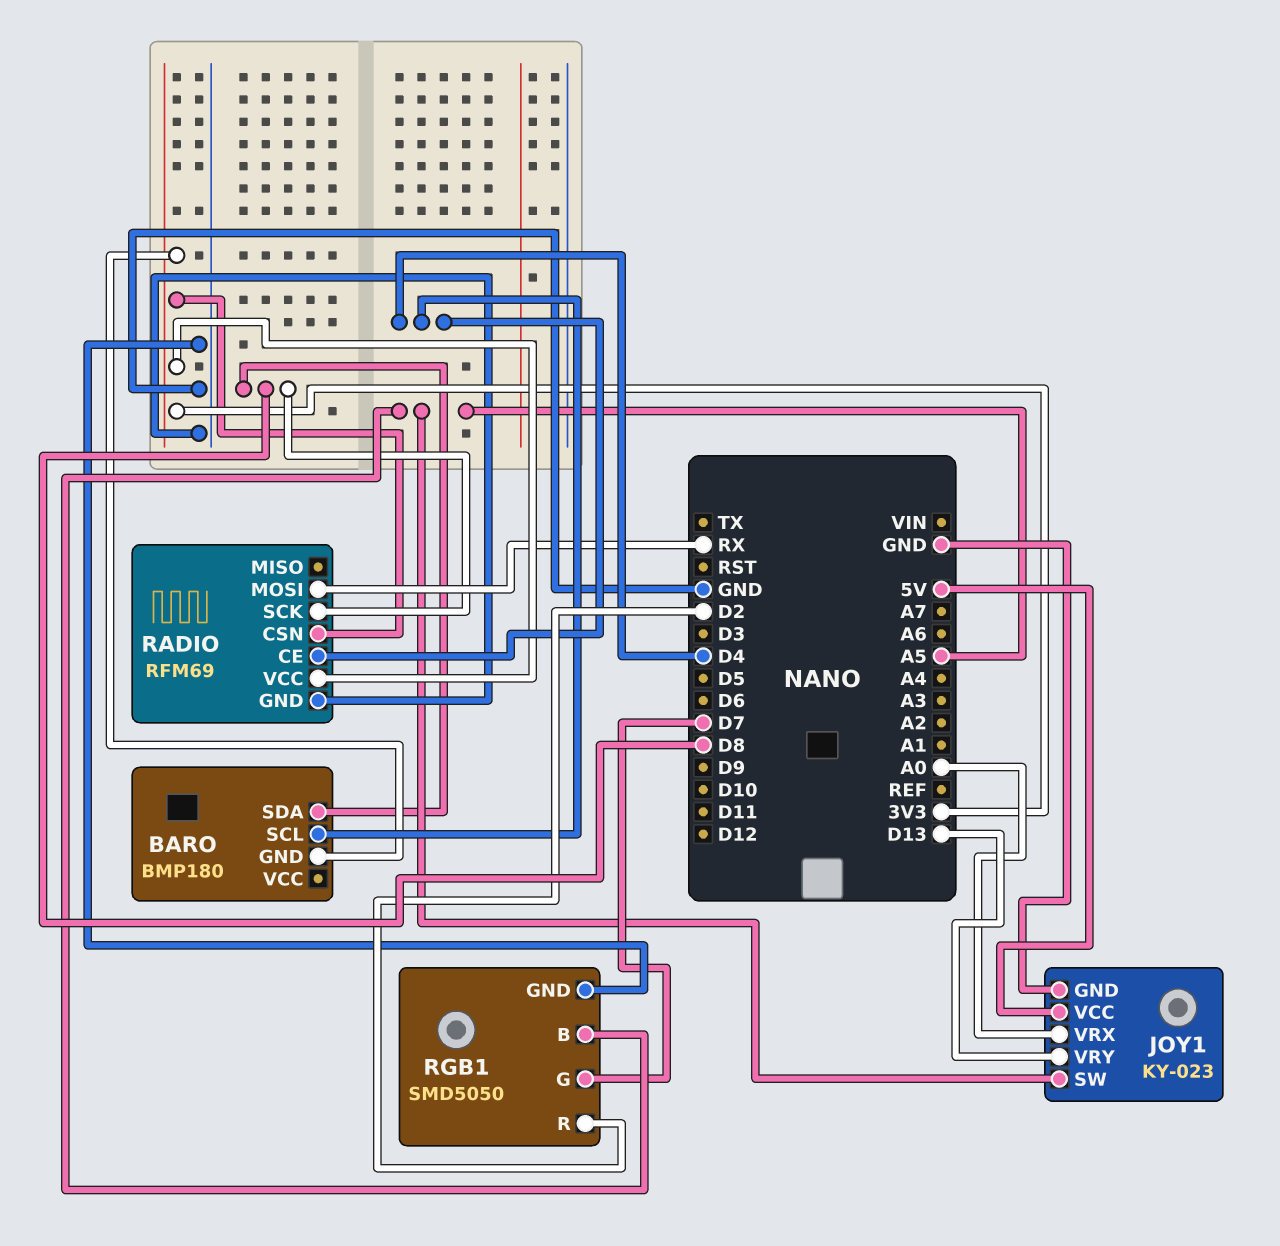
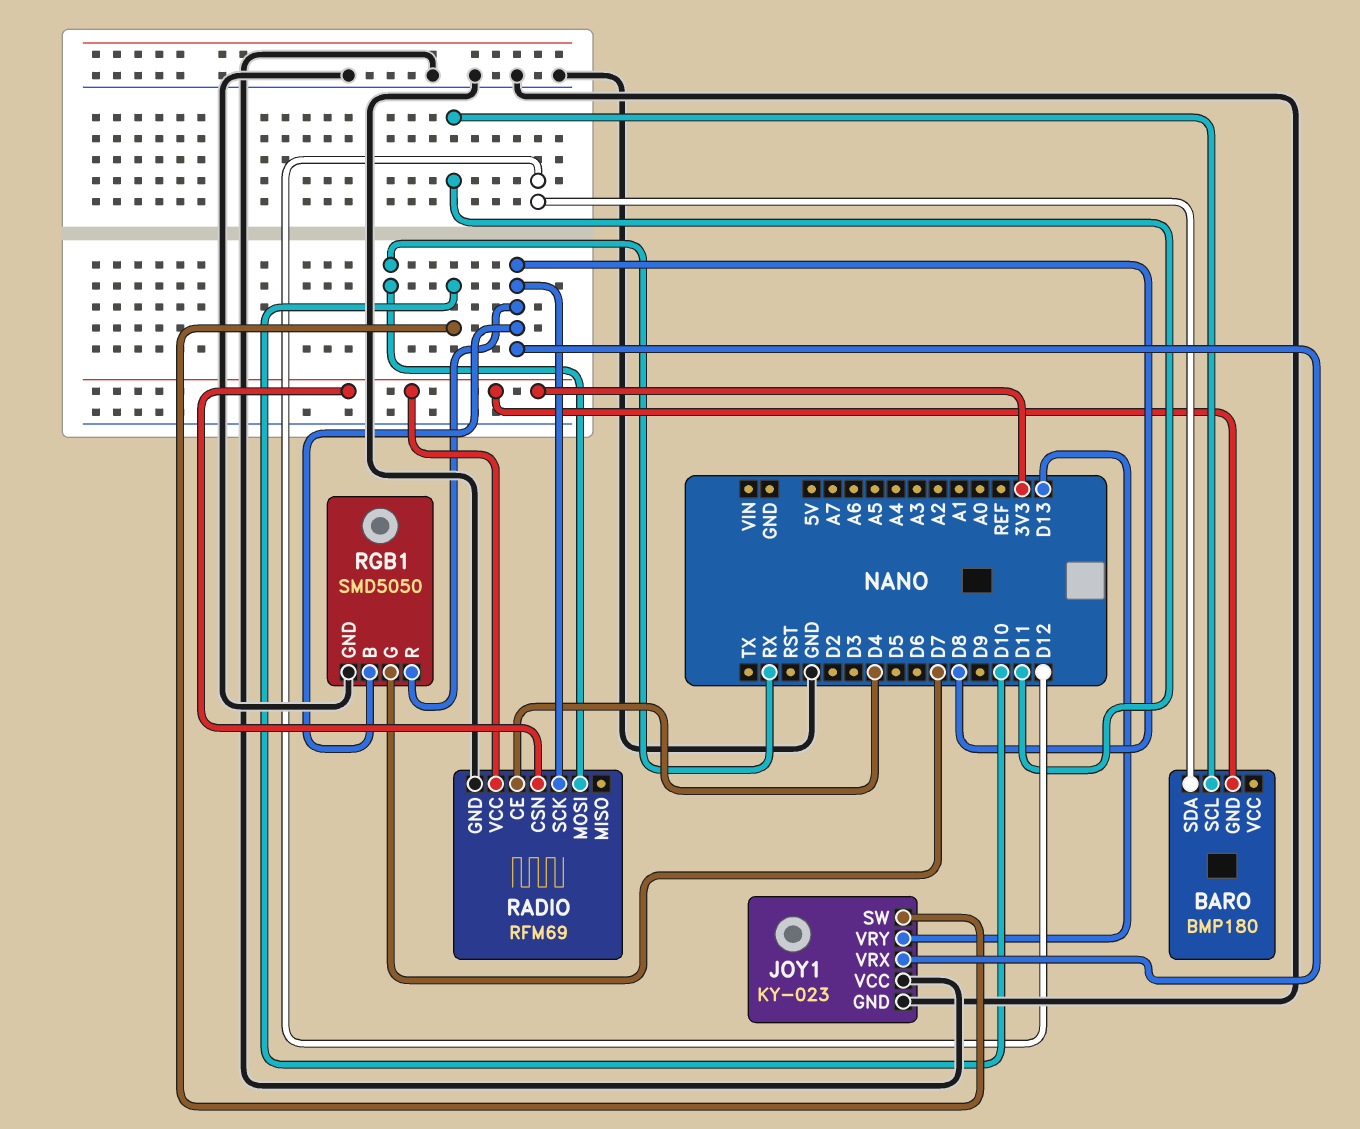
BARO pin SCL: D4 -> D11
BARO pin SDA: D8 -> D12
JOY1 pin SW: A5 -> D10
JOY1 pin VCC: 5V -> GND
JOY1 pin VRX: A0 -> D8
RGB1 pin B: A5 -> D8
RGB1 pin R: D2 -> D8

